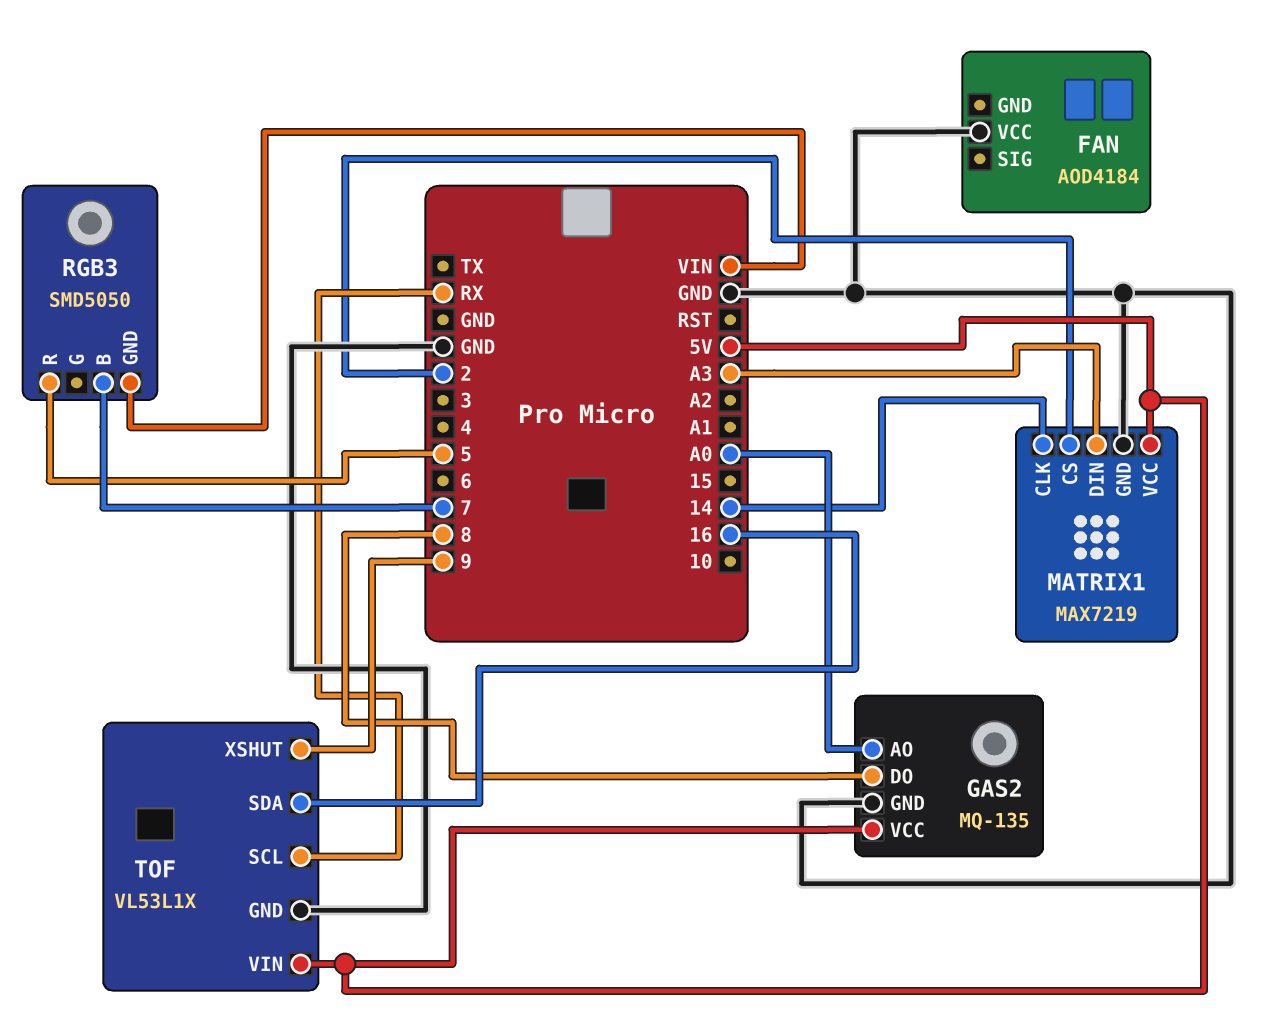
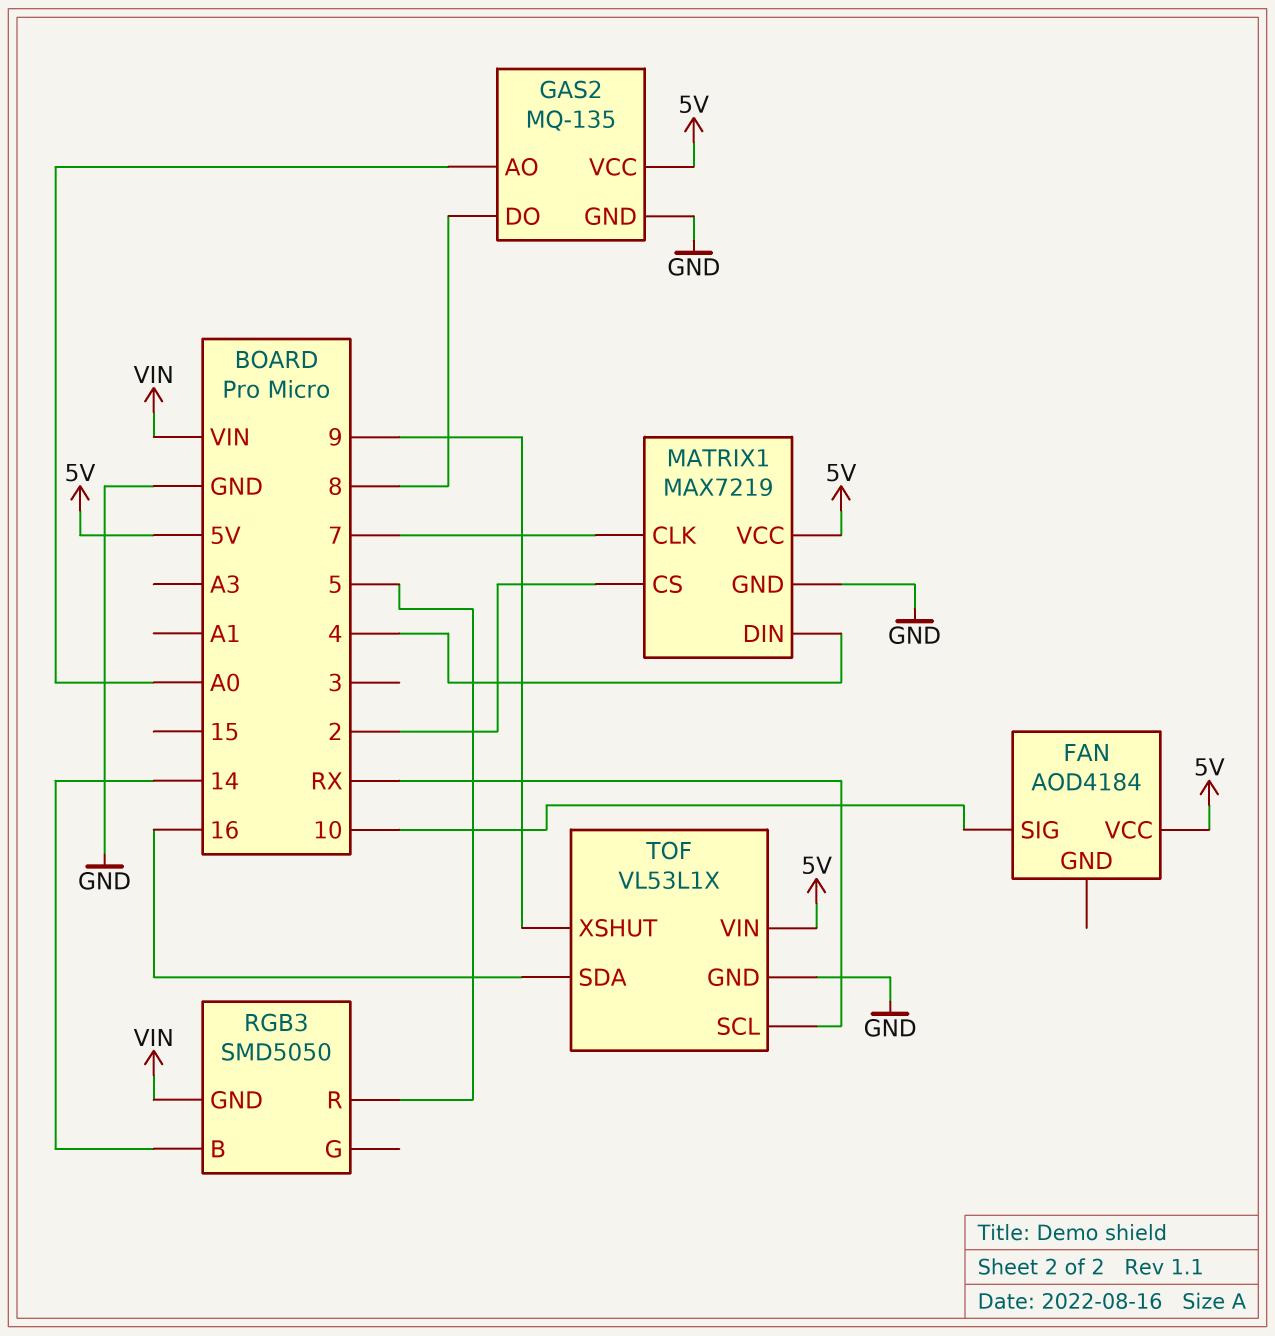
FAN pin SIG: none -> 10
FAN pin VCC: GND -> 5V
MATRIX1 pin CLK: 14 -> 7
MATRIX1 pin DIN: A3 -> 4
RGB3 pin B: 7 -> 14

